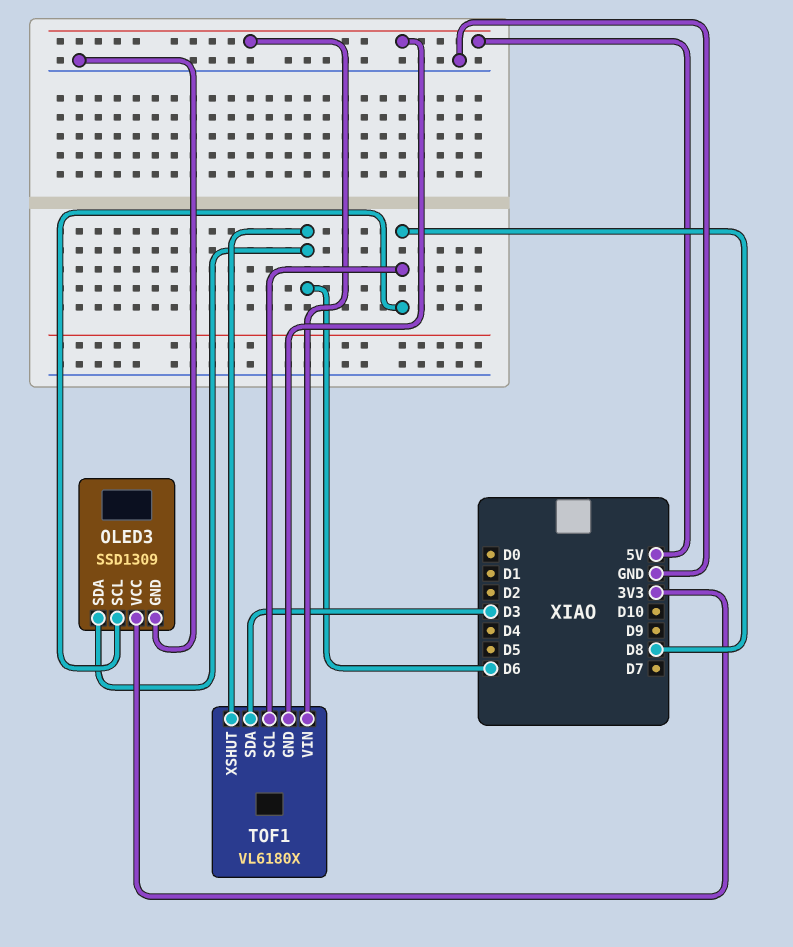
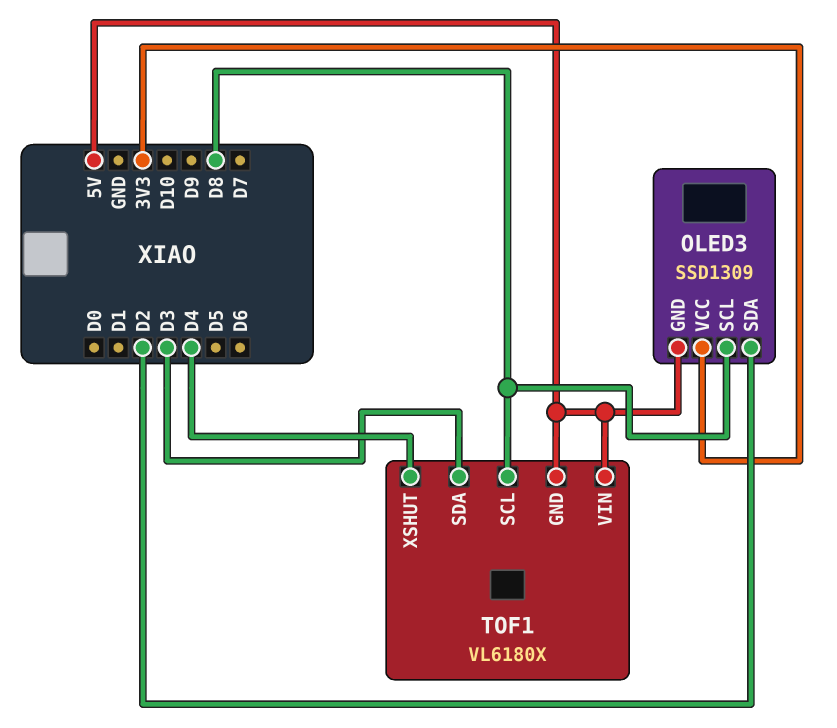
OLED3 pin GND: GND -> 5V
OLED3 pin SDA: D6 -> D2
TOF1 pin XSHUT: D6 -> D4

